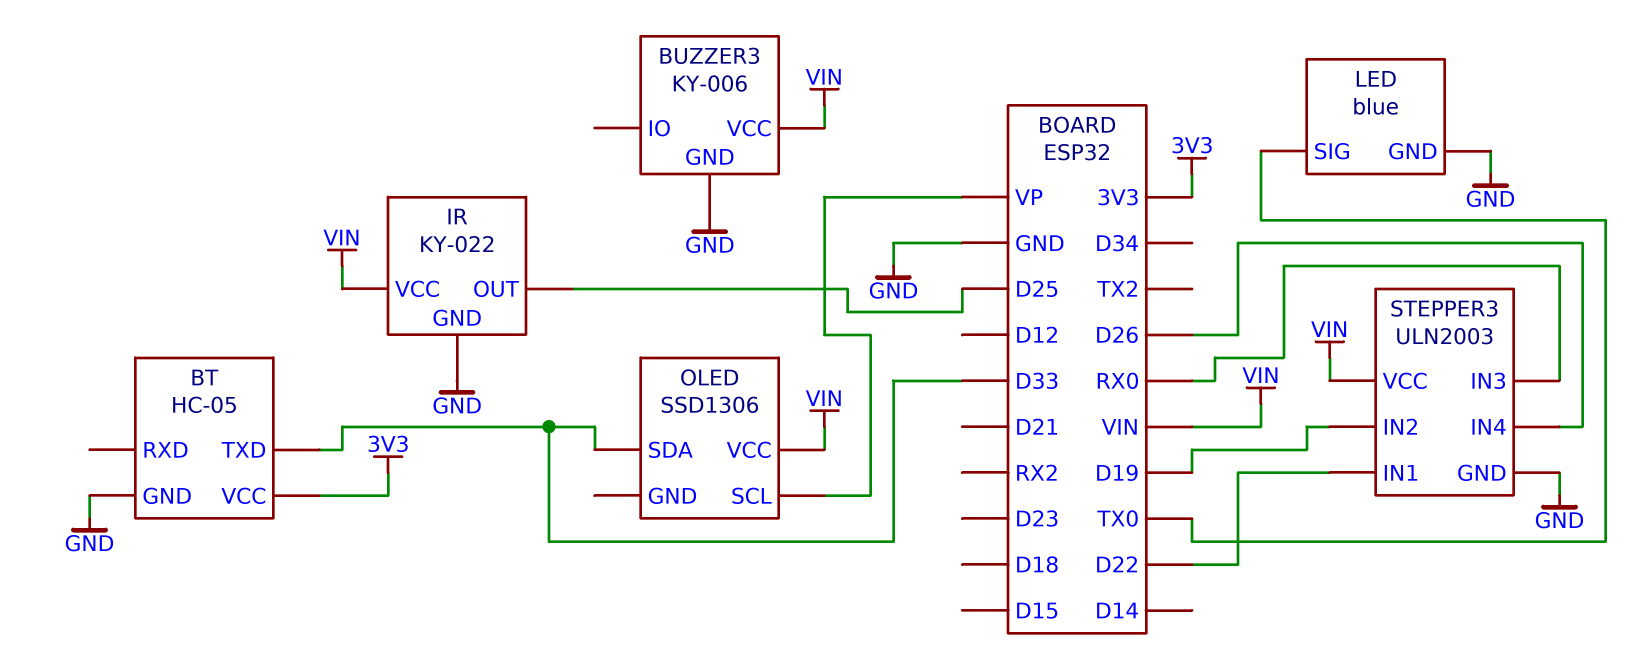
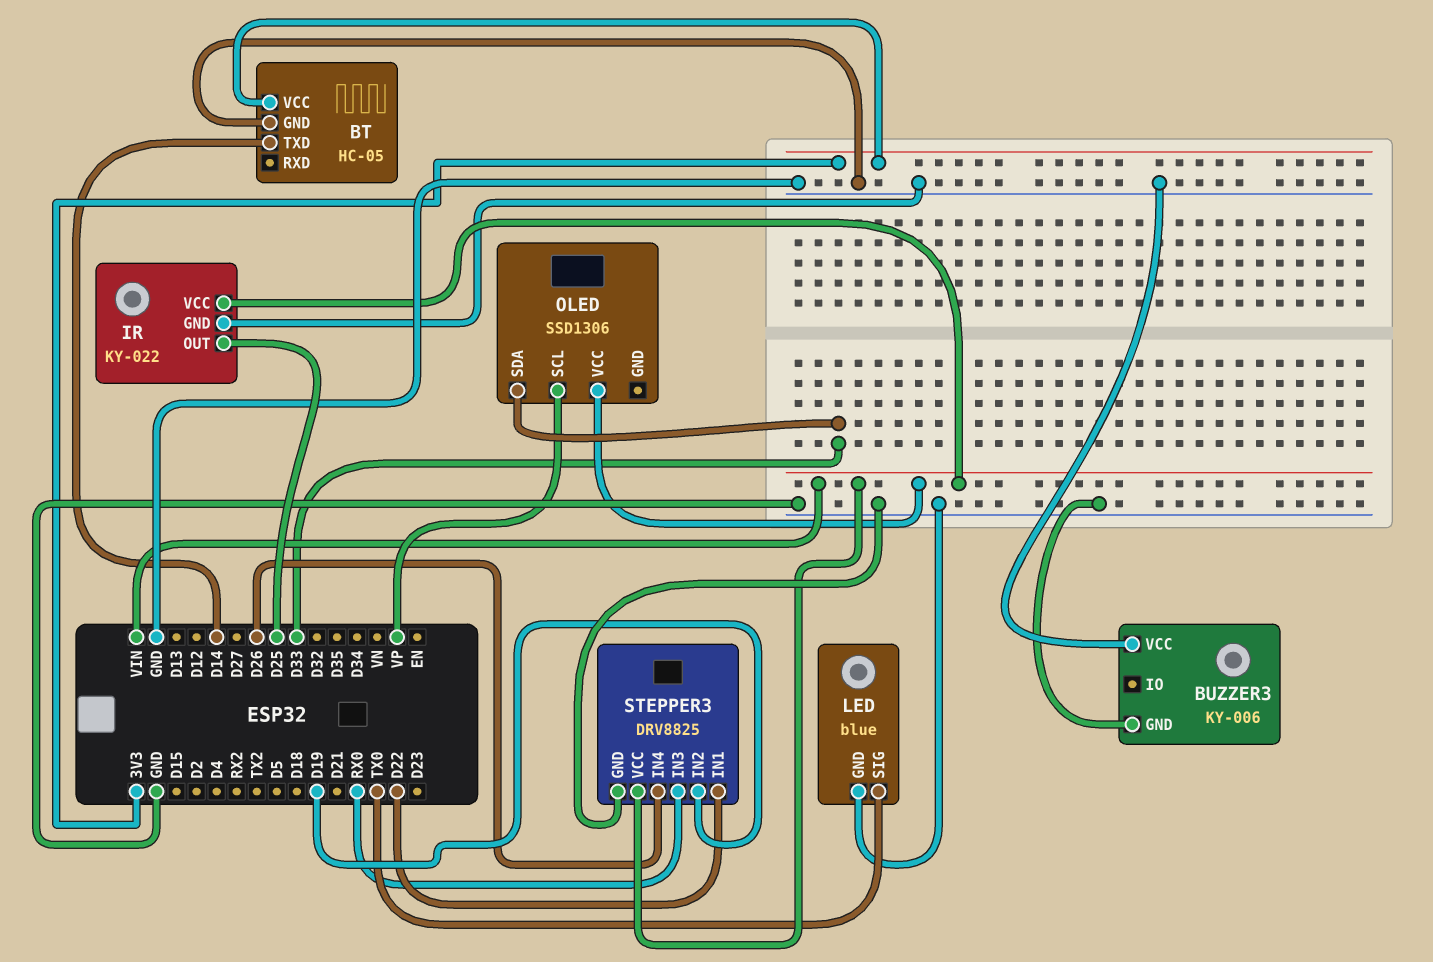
BT pin TXD: D33 -> D14
BUZZER3 pin VCC: VIN -> GND
STEPPER3: ULN2003 -> DRV8825

